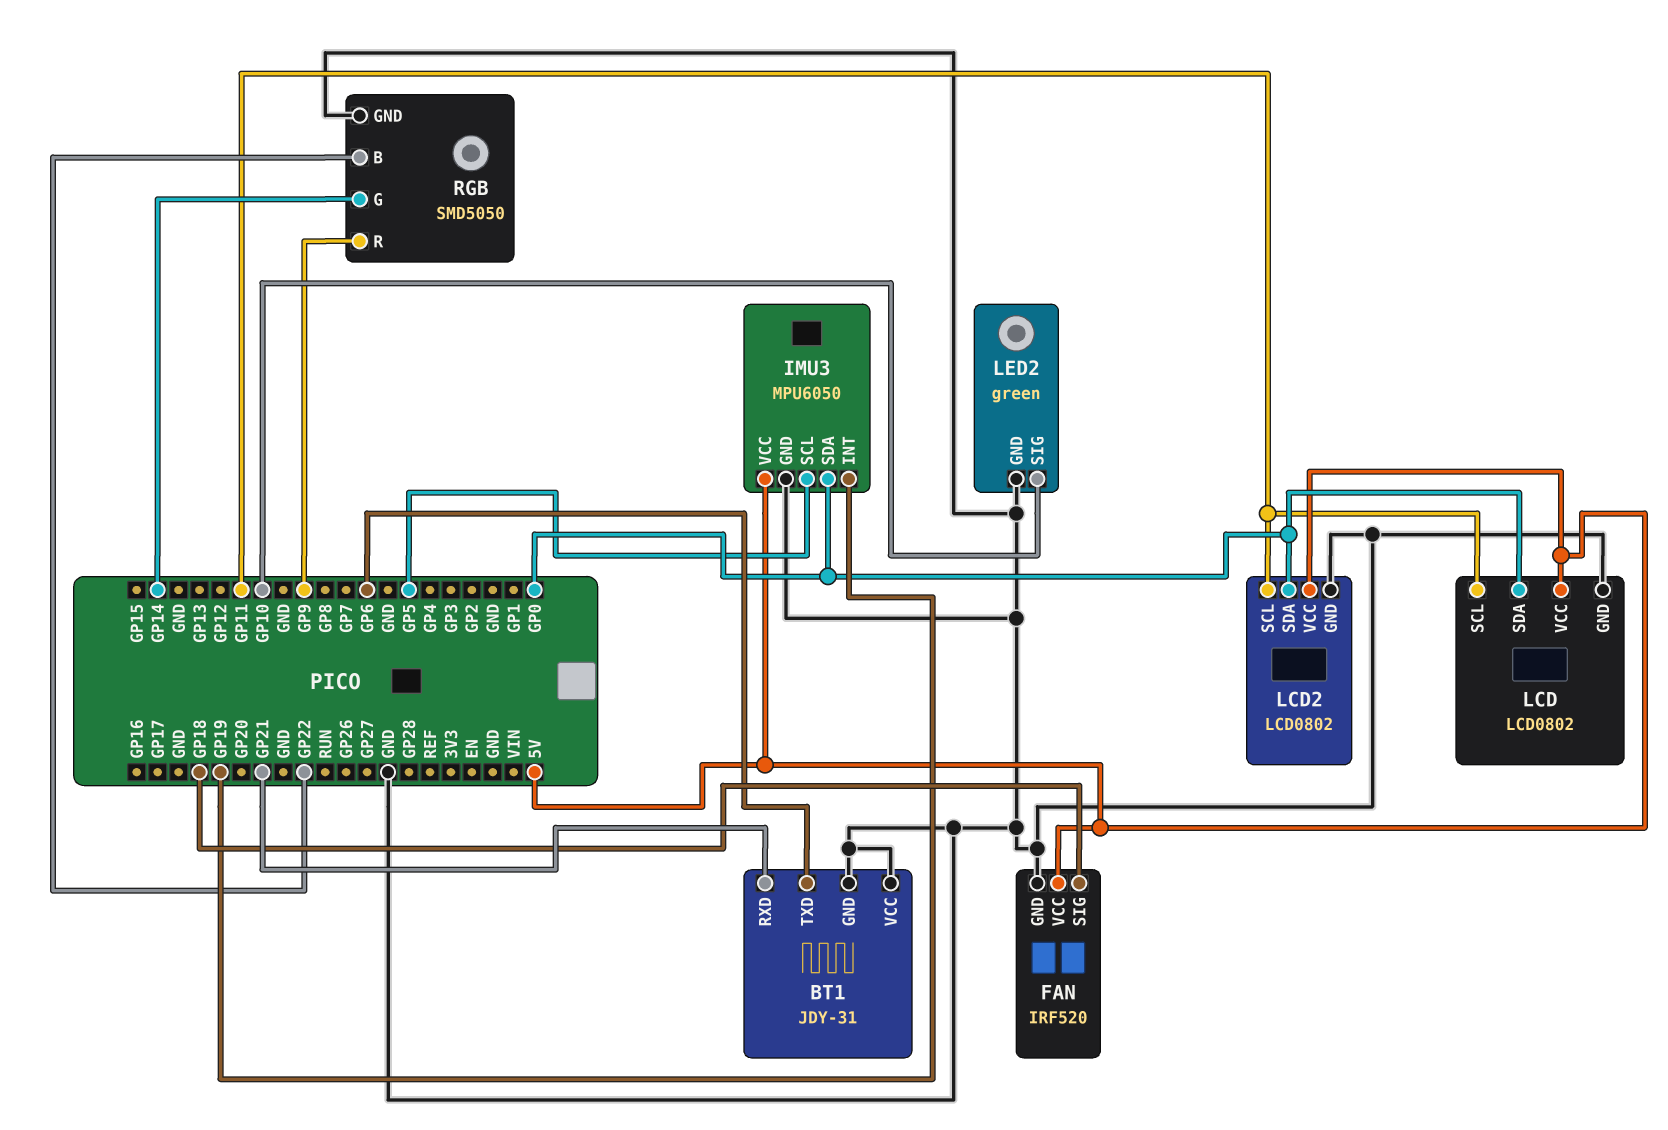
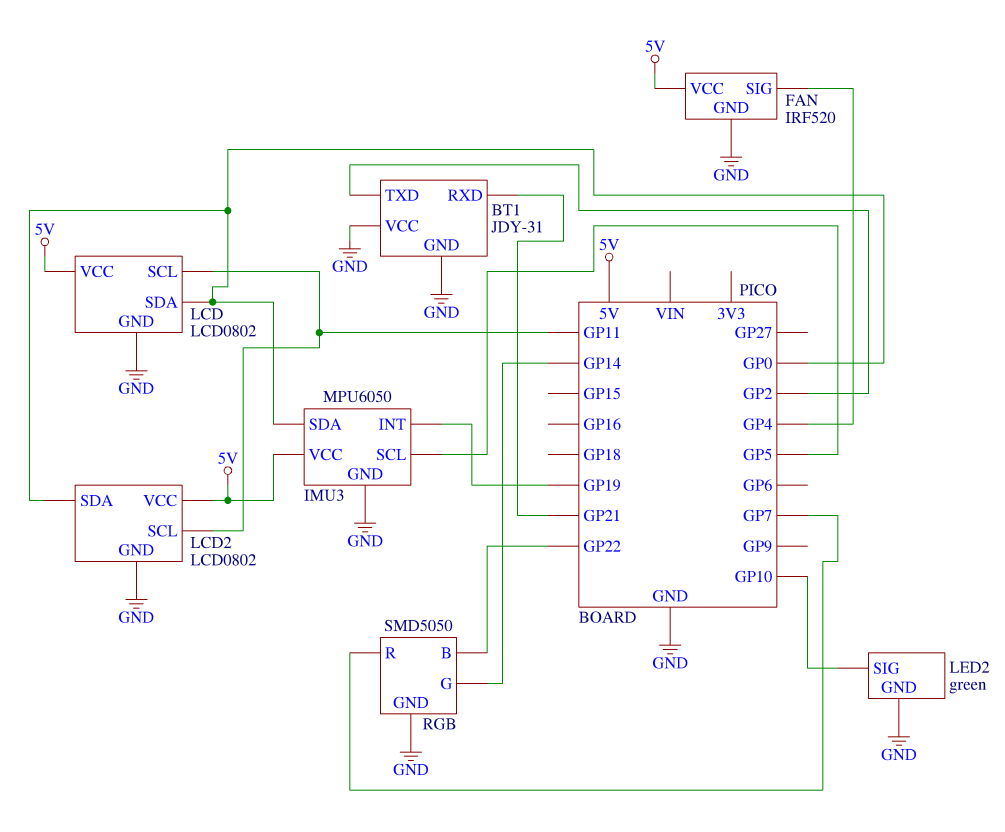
BT1 pin TXD: GP6 -> GP2
FAN pin SIG: GP18 -> GP4
RGB pin R: GP9 -> GP7

